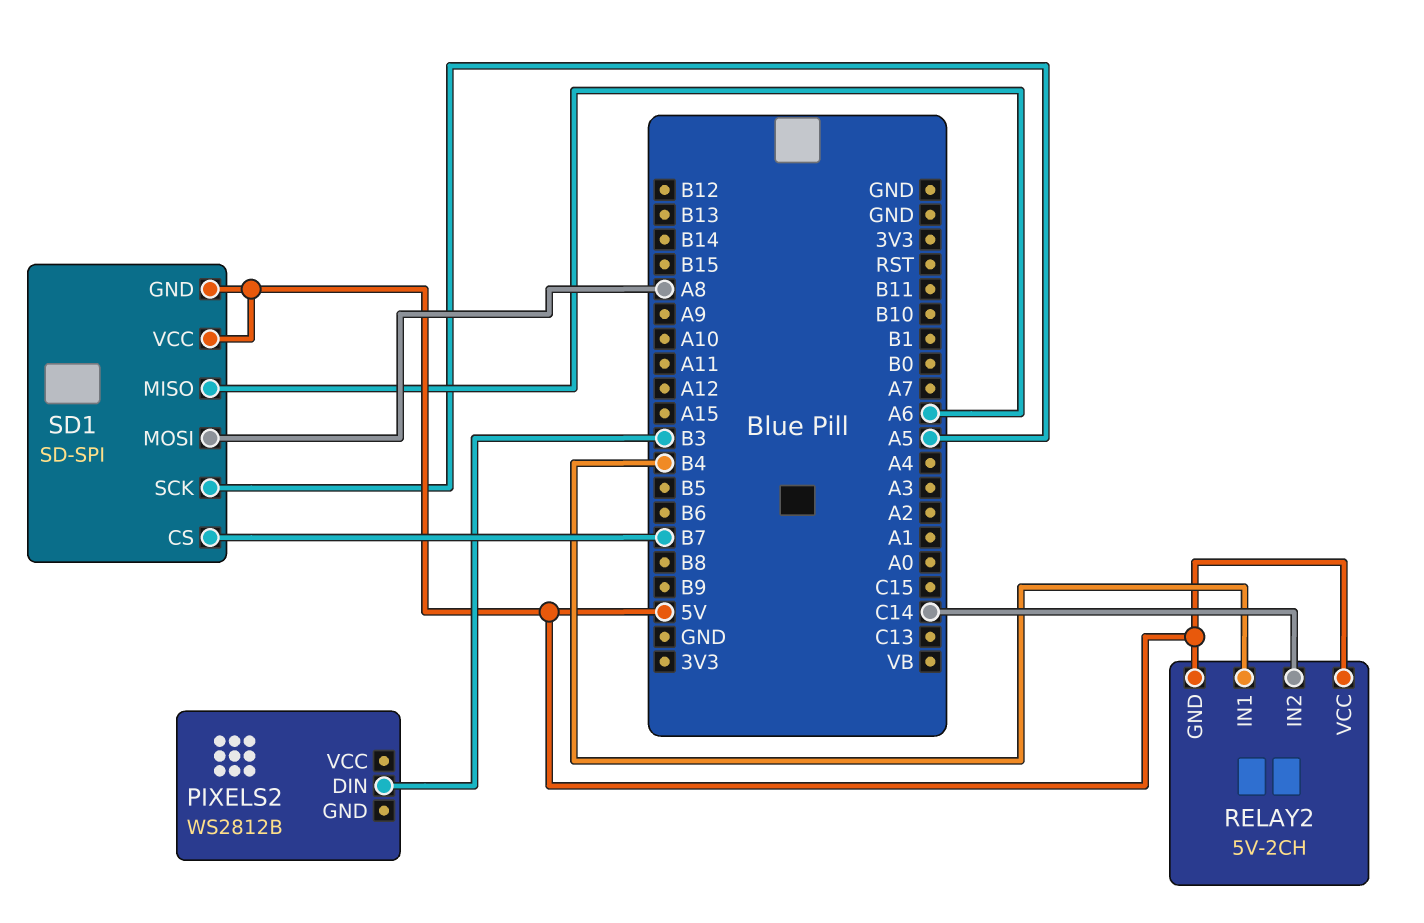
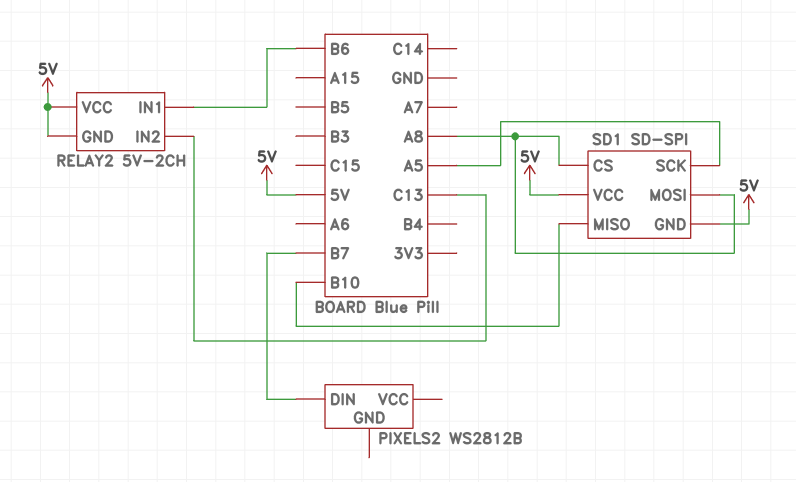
PIXELS2 pin DIN: B3 -> B7
RELAY2 pin IN1: B4 -> B6
RELAY2 pin IN2: C14 -> C13
SD1 pin CS: B7 -> A8
SD1 pin MISO: A6 -> B10

